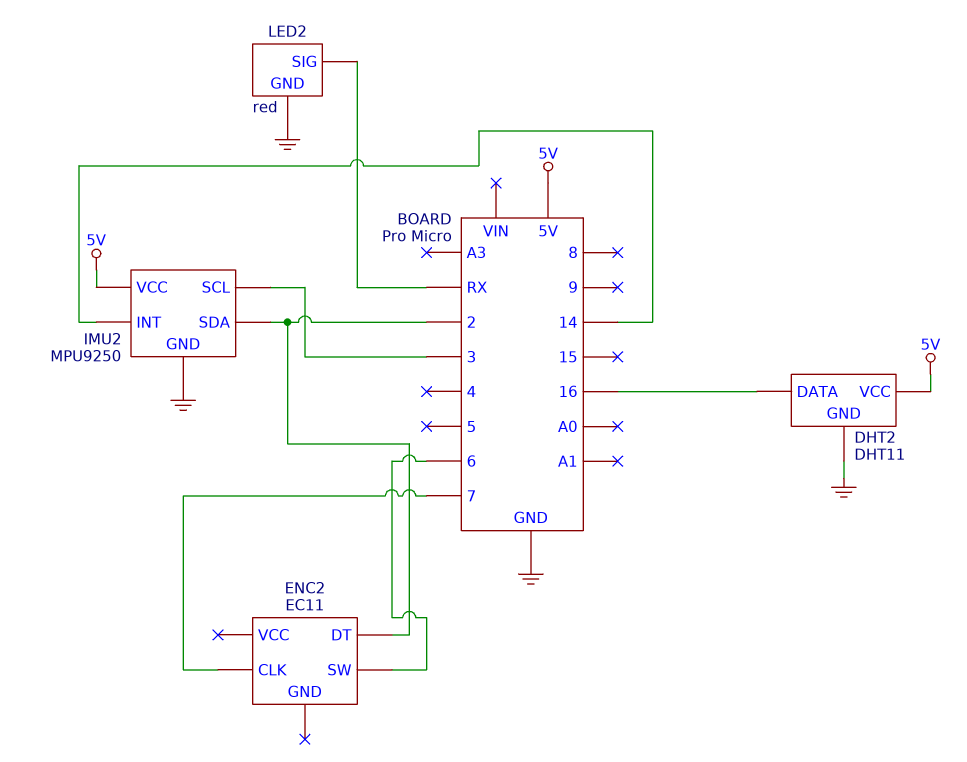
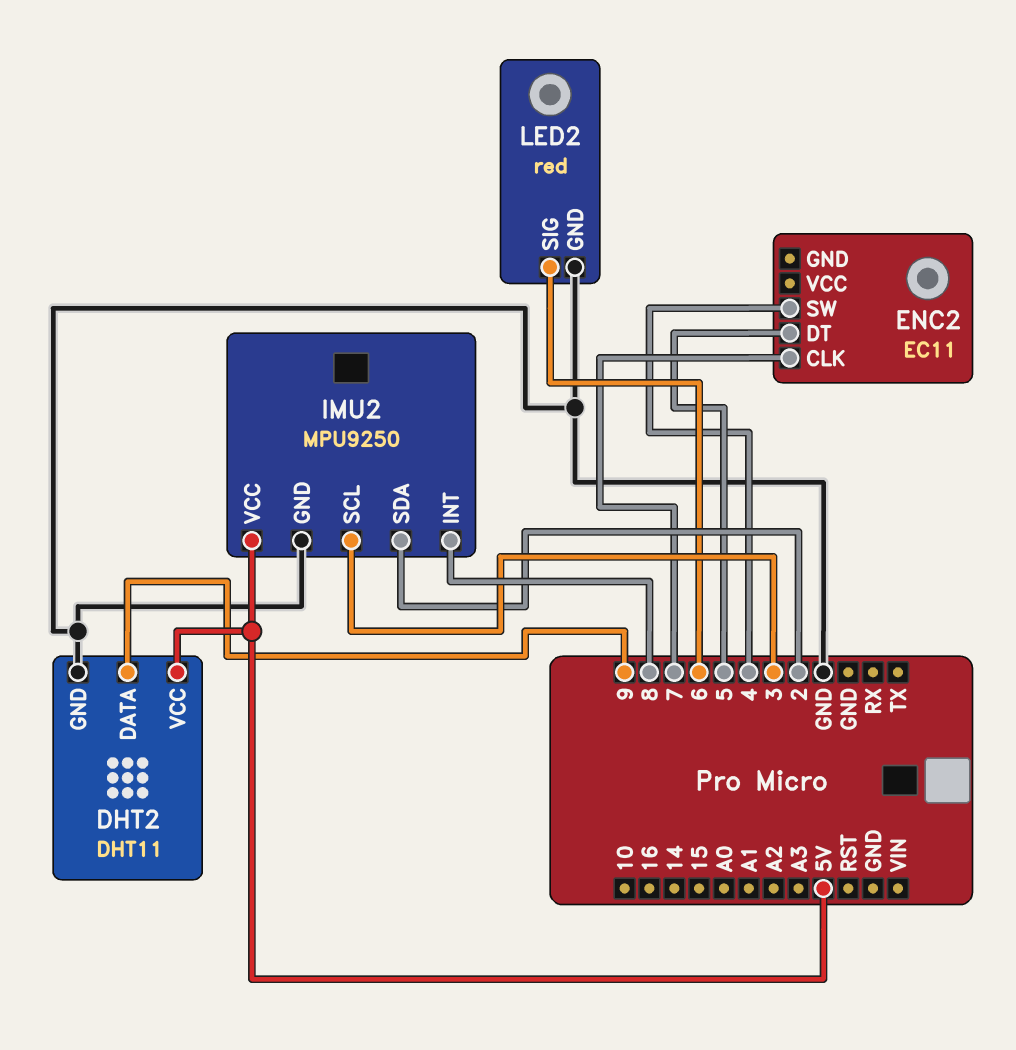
DHT2 pin DATA: 16 -> 9
ENC2 pin DT: 2 -> 5
ENC2 pin SW: 6 -> 4
IMU2 pin INT: 14 -> 8
LED2 pin SIG: RX -> 6

